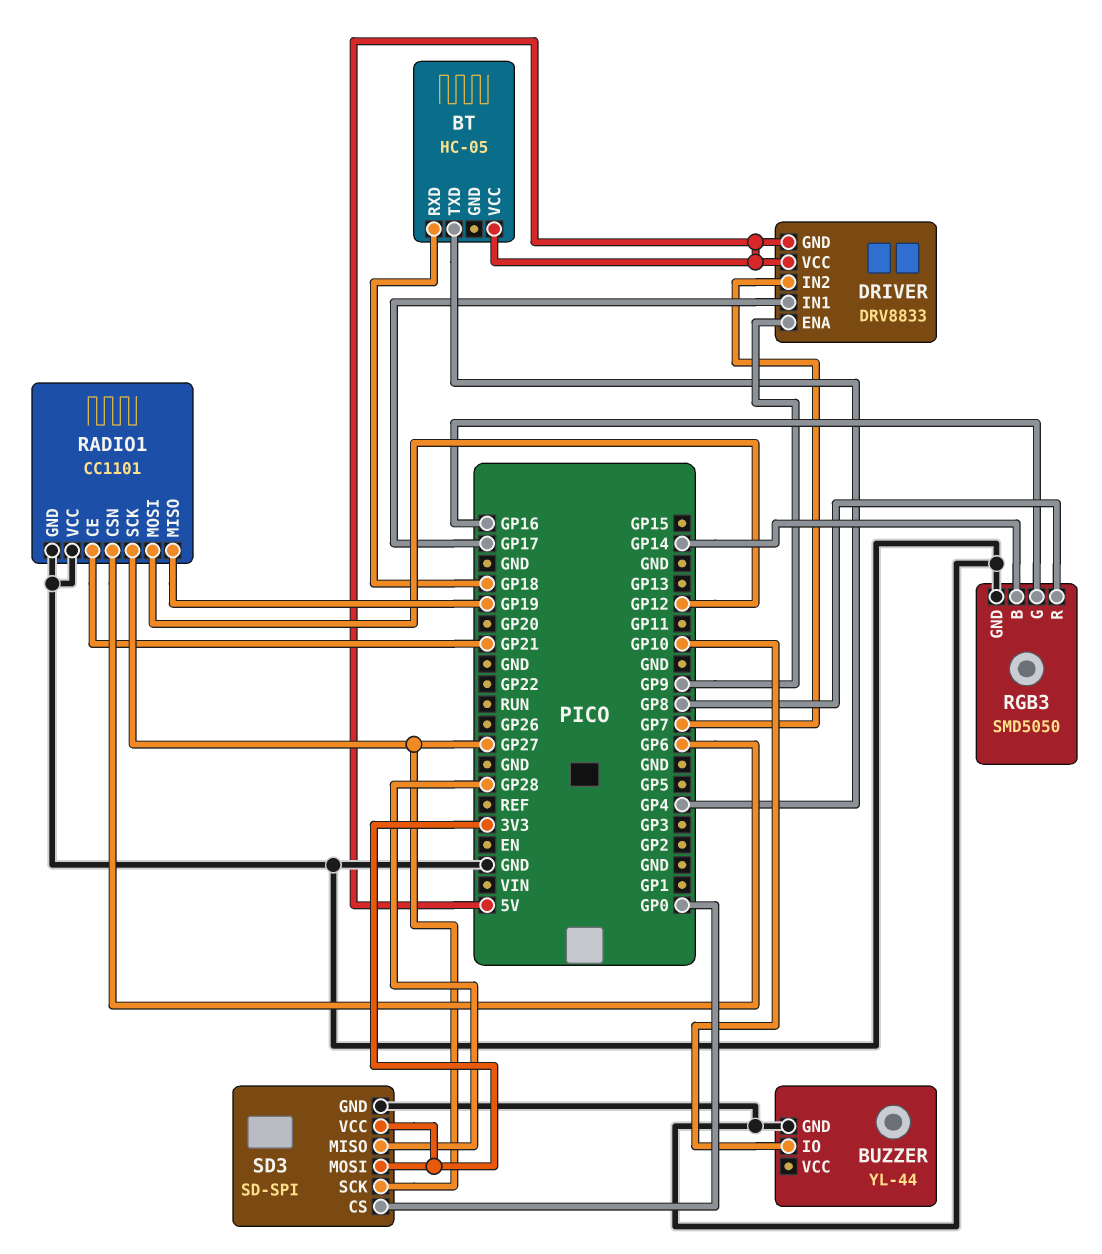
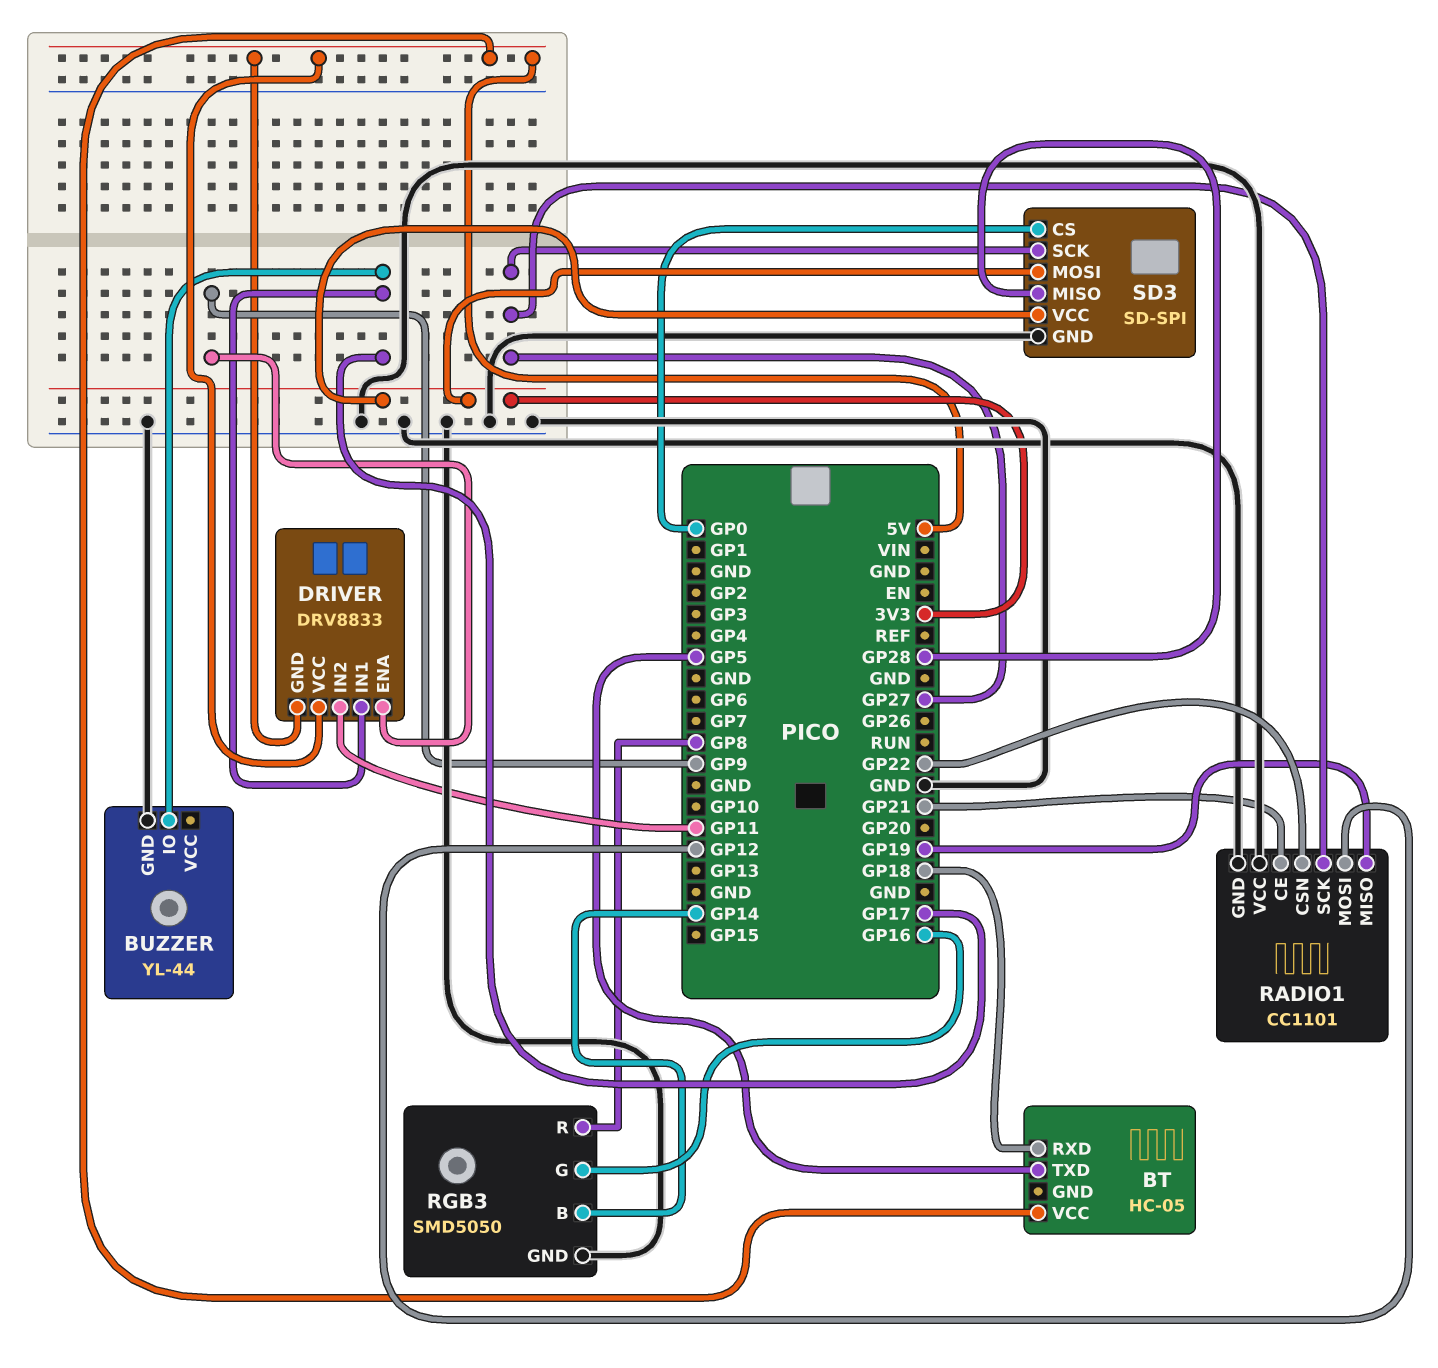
BT pin TXD: GP4 -> GP5
BUZZER pin IO: GP10 -> GP17
DRIVER pin IN2: GP7 -> GP11
RADIO1 pin CSN: GP6 -> GP22

